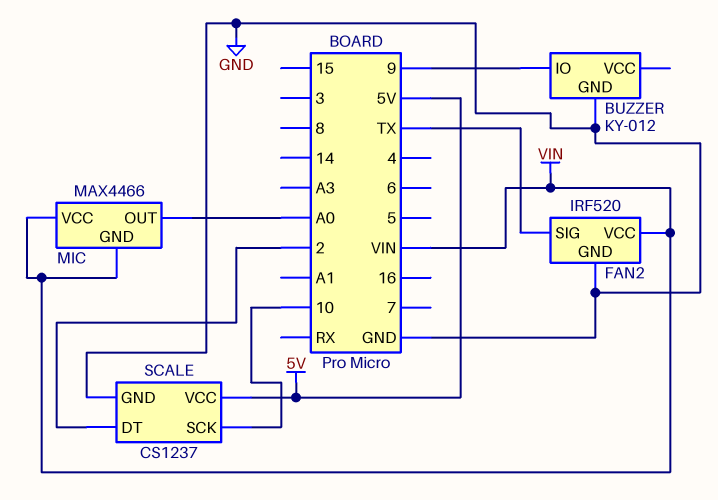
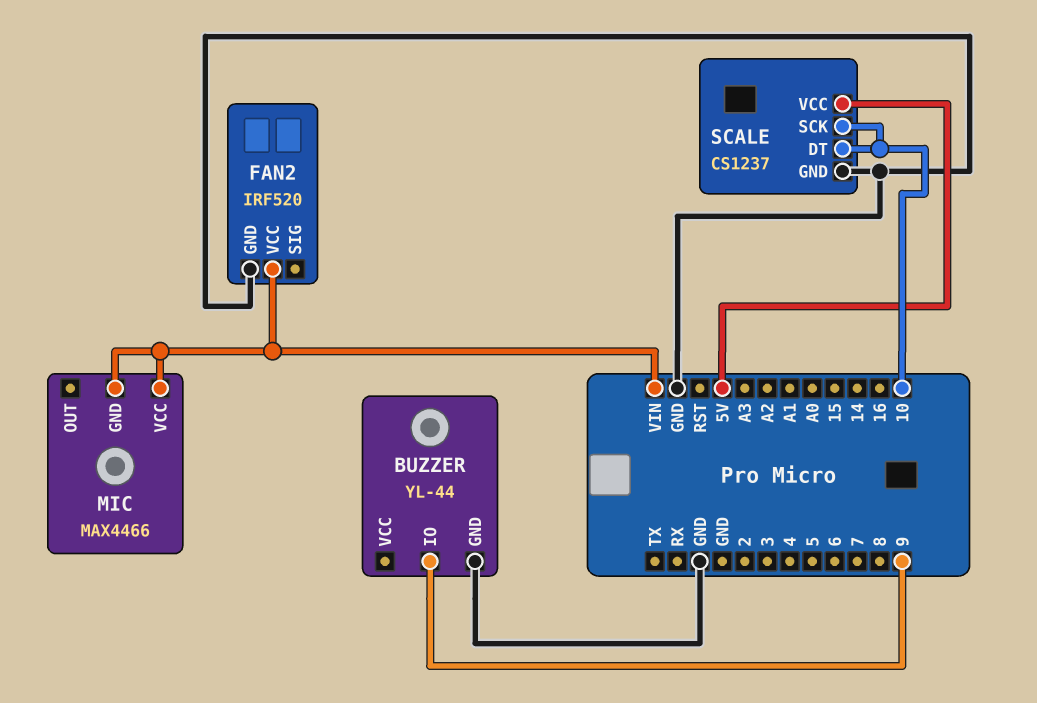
BUZZER: KY-012 -> YL-44
FAN2 pin SIG: TX -> none
MIC pin OUT: A0 -> none
SCALE pin DT: 2 -> 10

